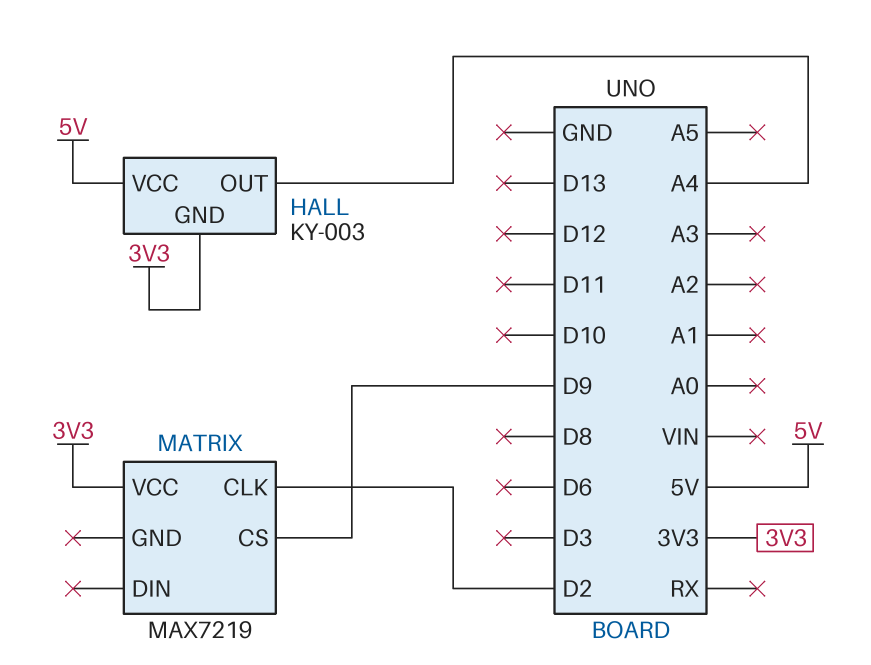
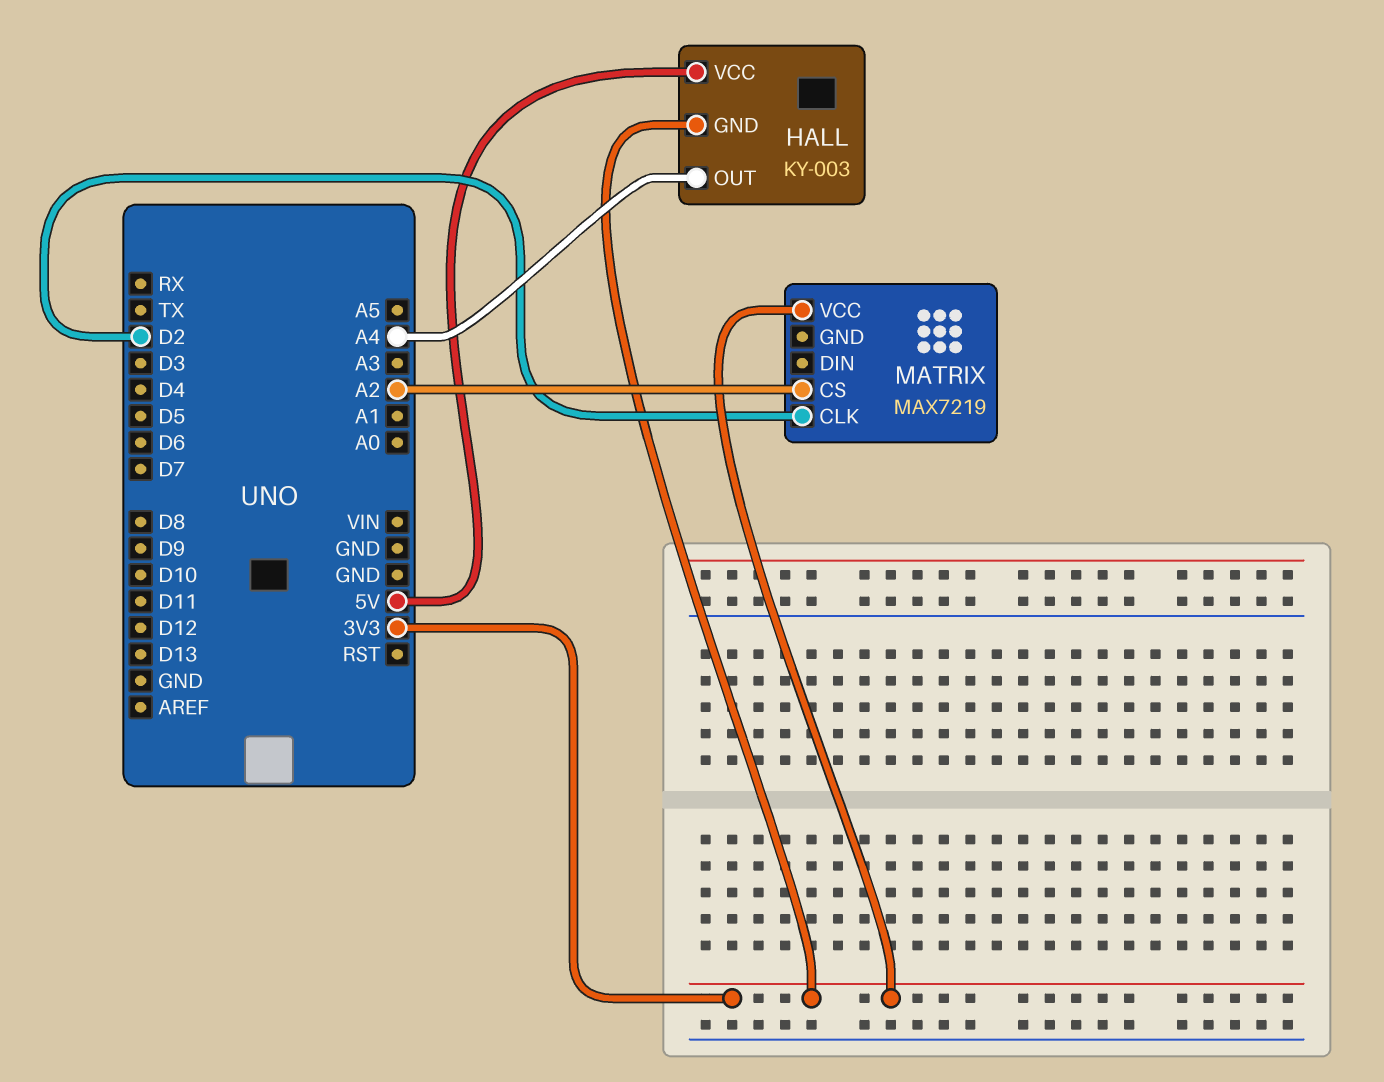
MATRIX pin CS: D9 -> A2

